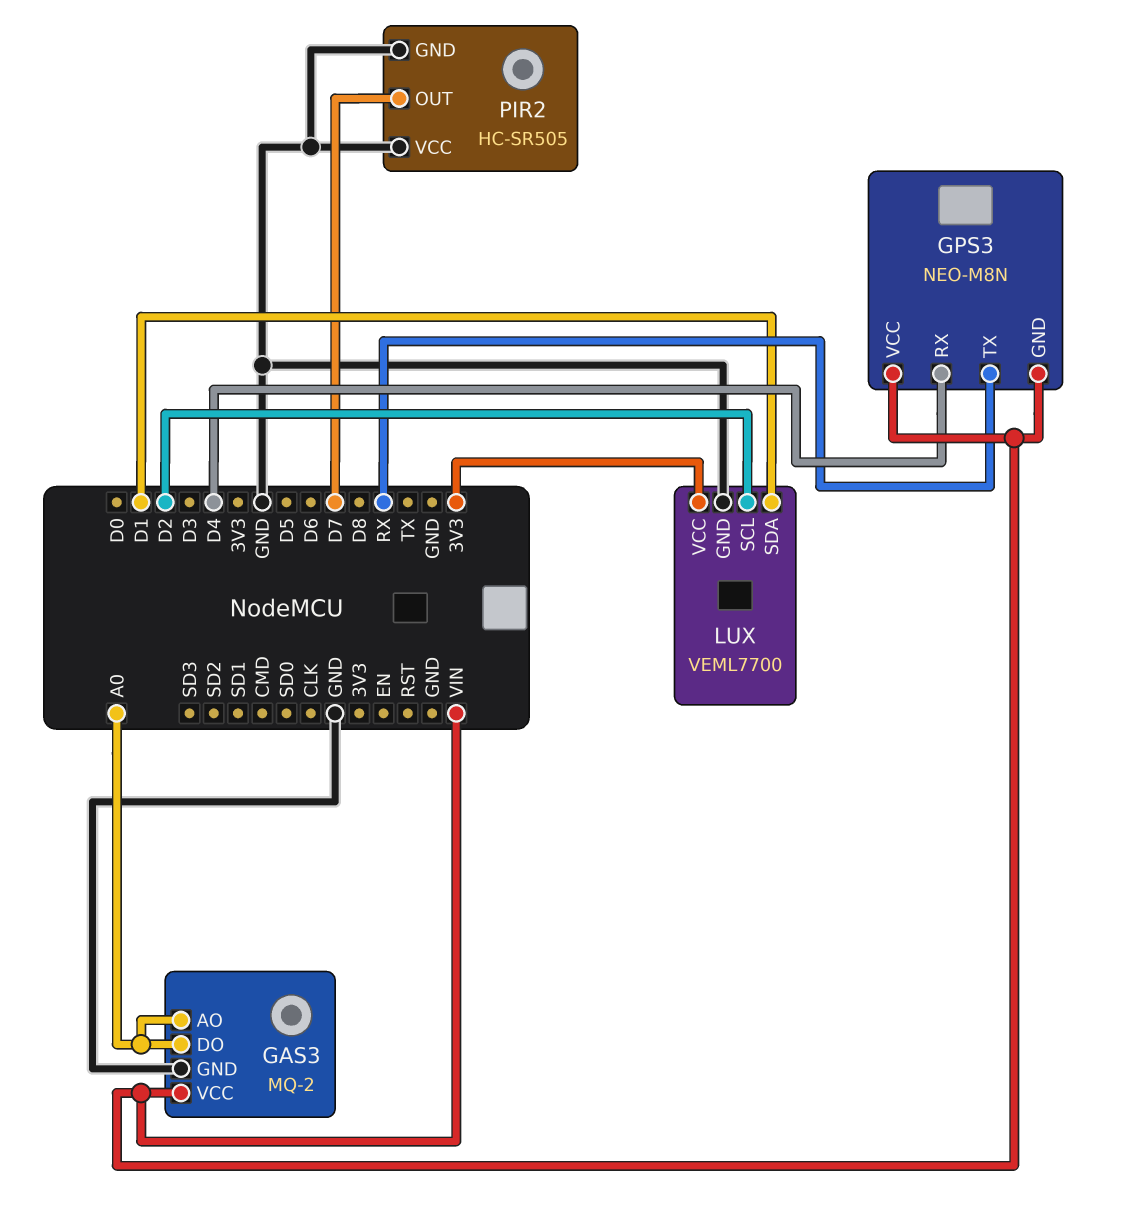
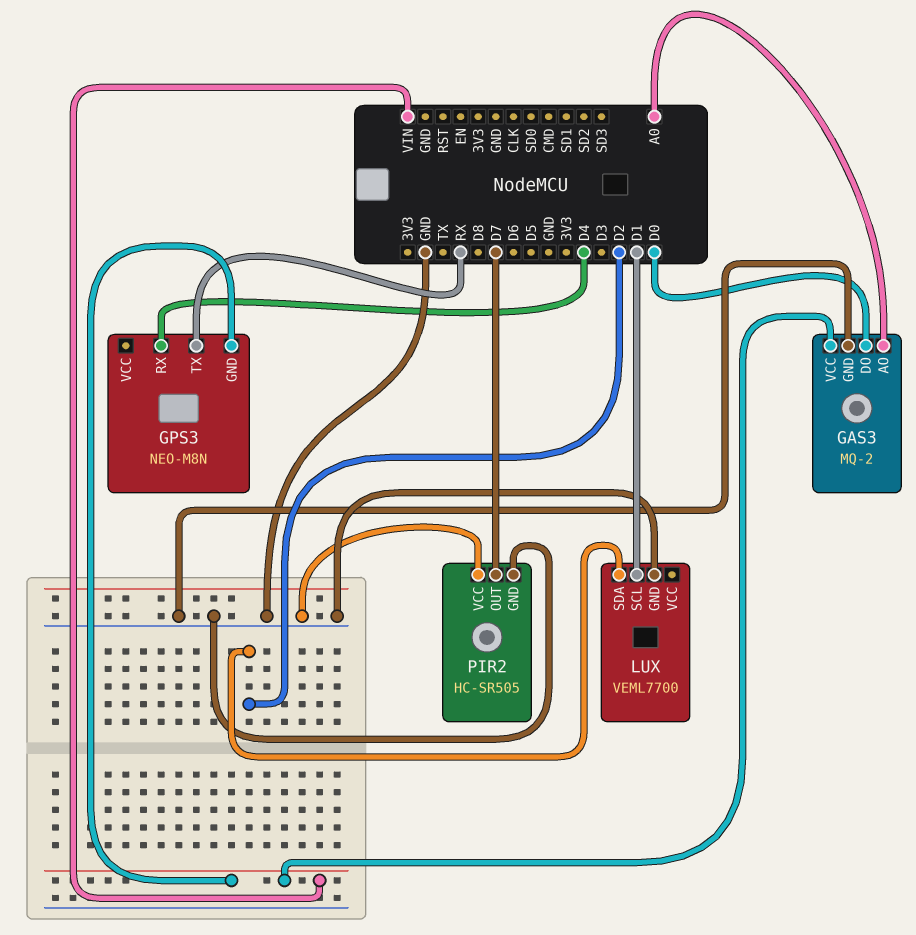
GAS3 pin DO: A0 -> D0
GPS3 pin VCC: VIN -> none
LUX pin SCL: D2 -> D1
LUX pin SDA: D1 -> D2
LUX pin VCC: 3V3 -> none

